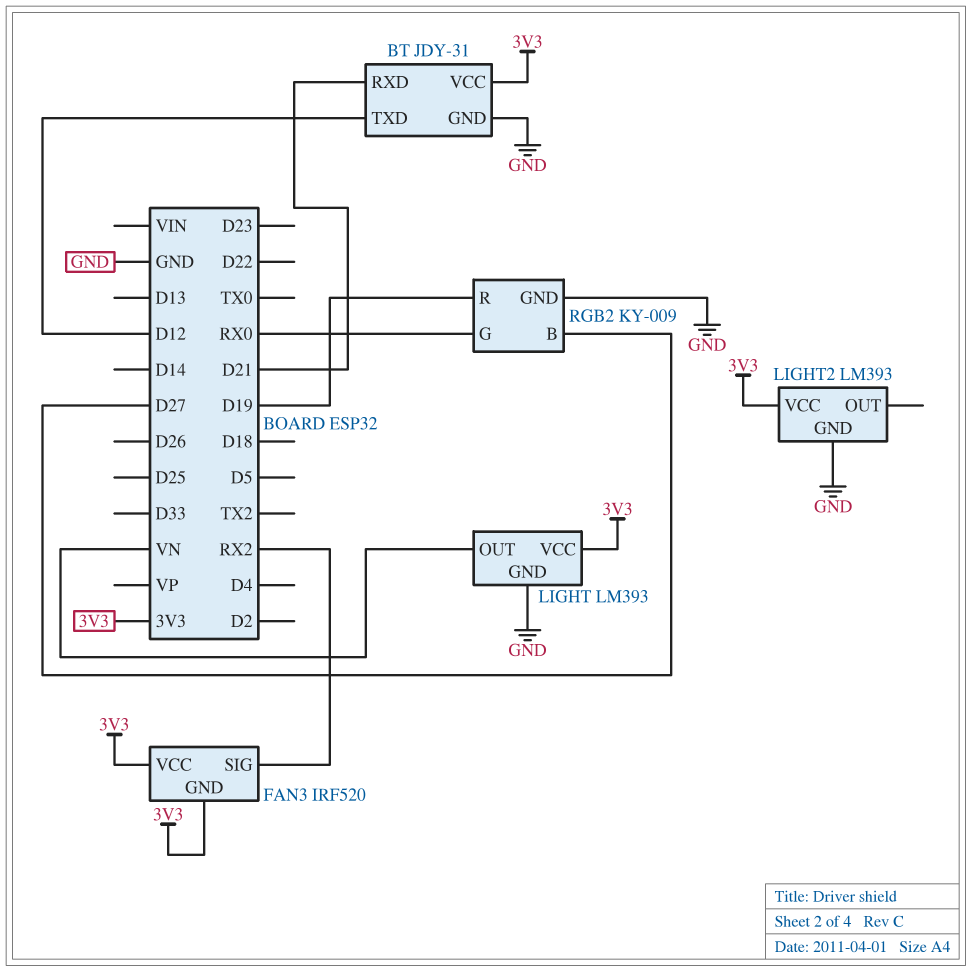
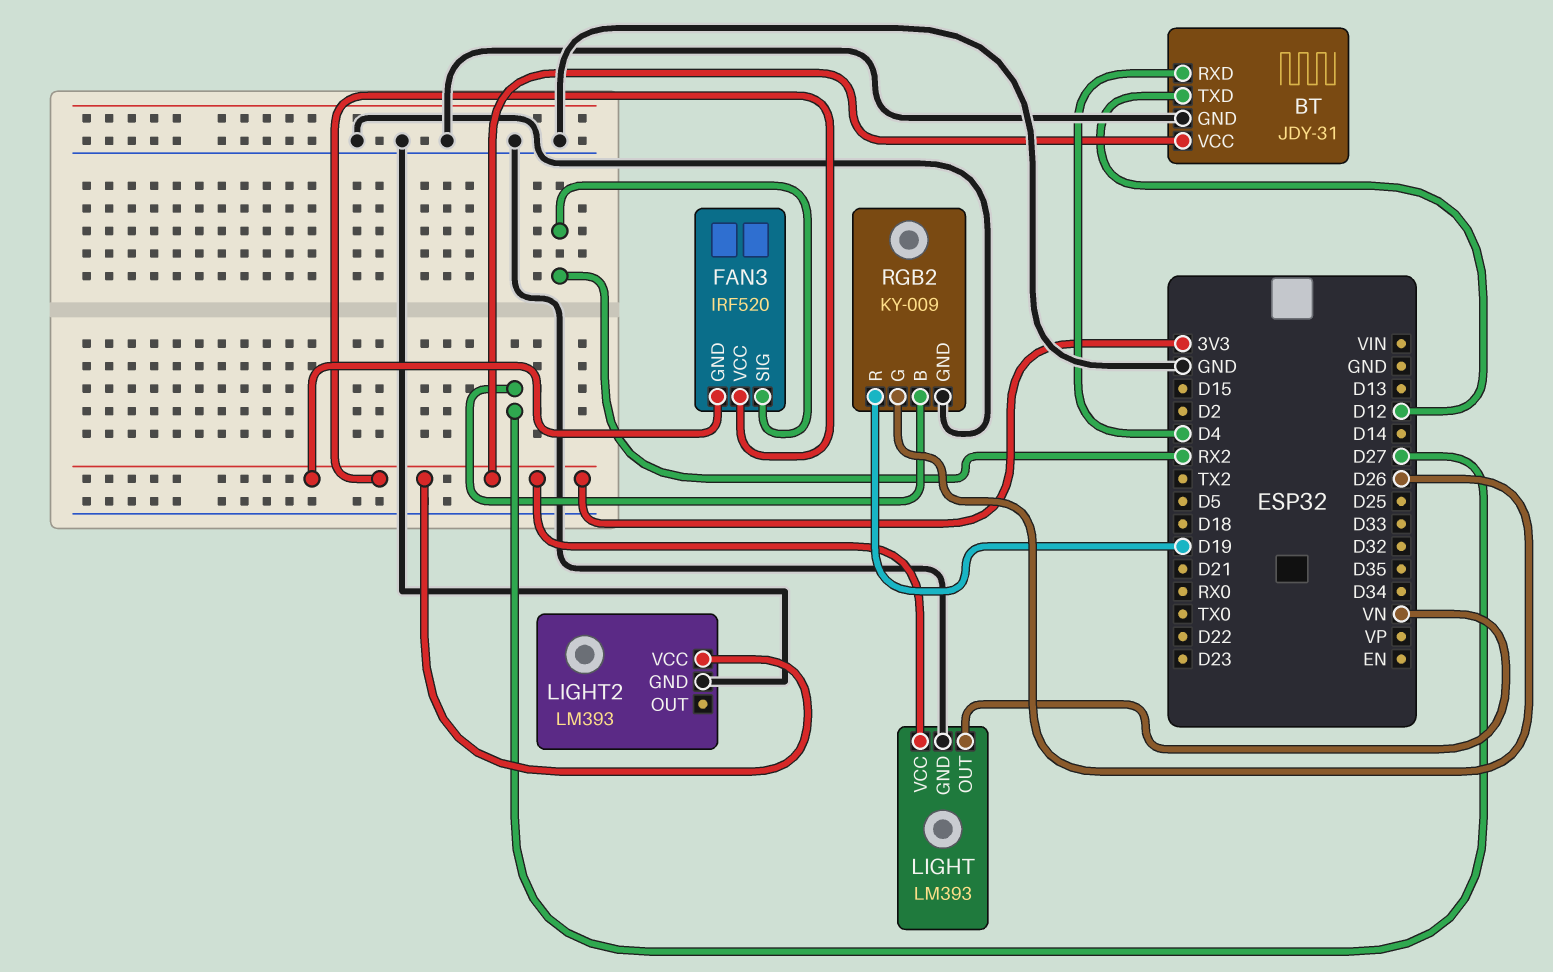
BT pin RXD: D21 -> D4
RGB2 pin G: RX0 -> D26

